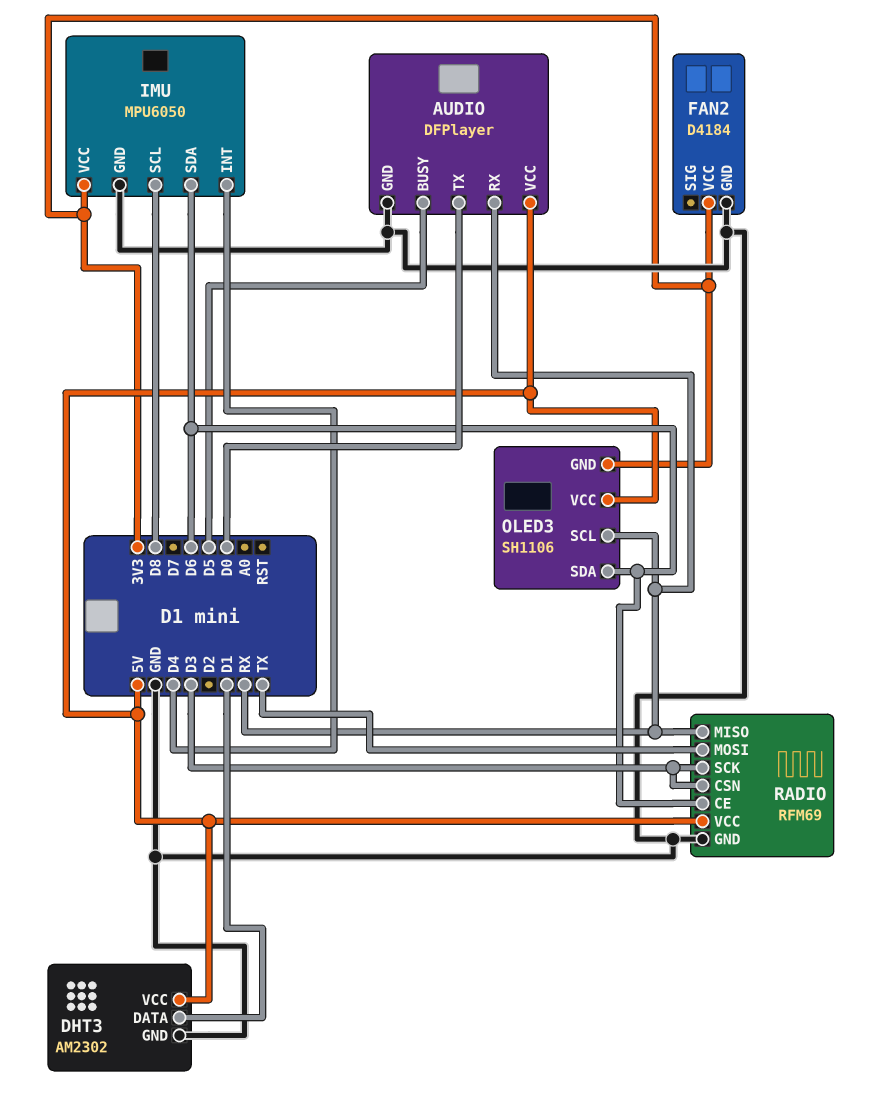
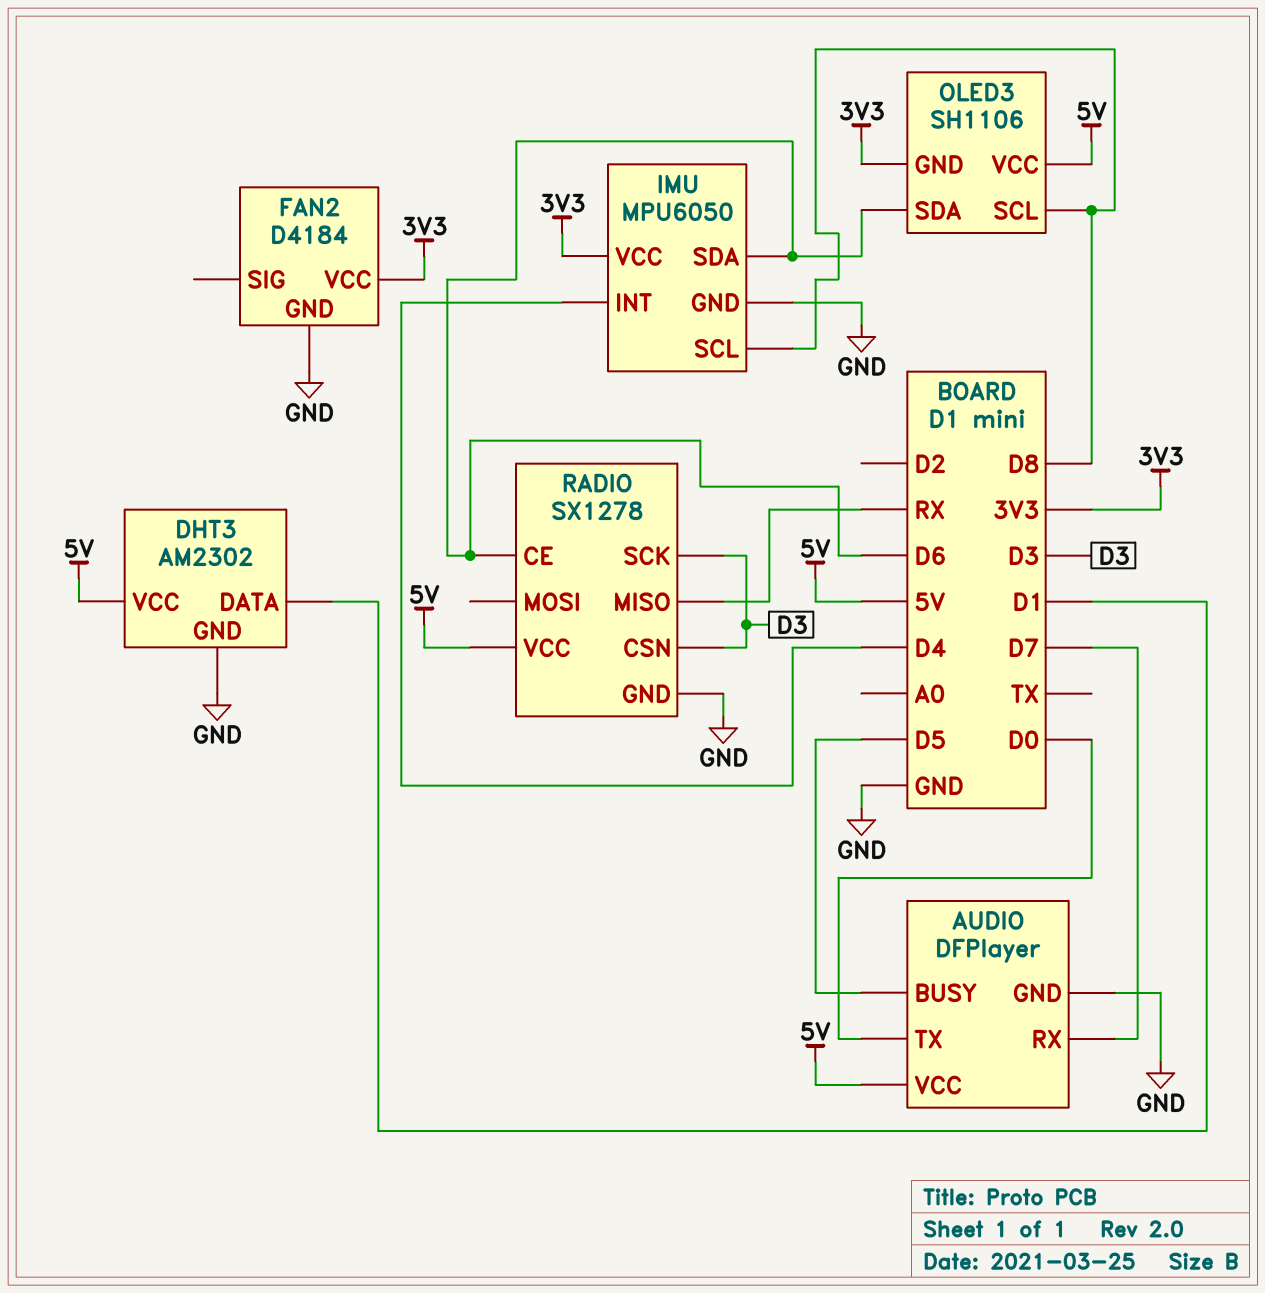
AUDIO pin RX: RX -> D7
OLED3 pin SCL: RX -> D8
RADIO: RFM69 -> SX1278
RADIO pin MOSI: TX -> none

